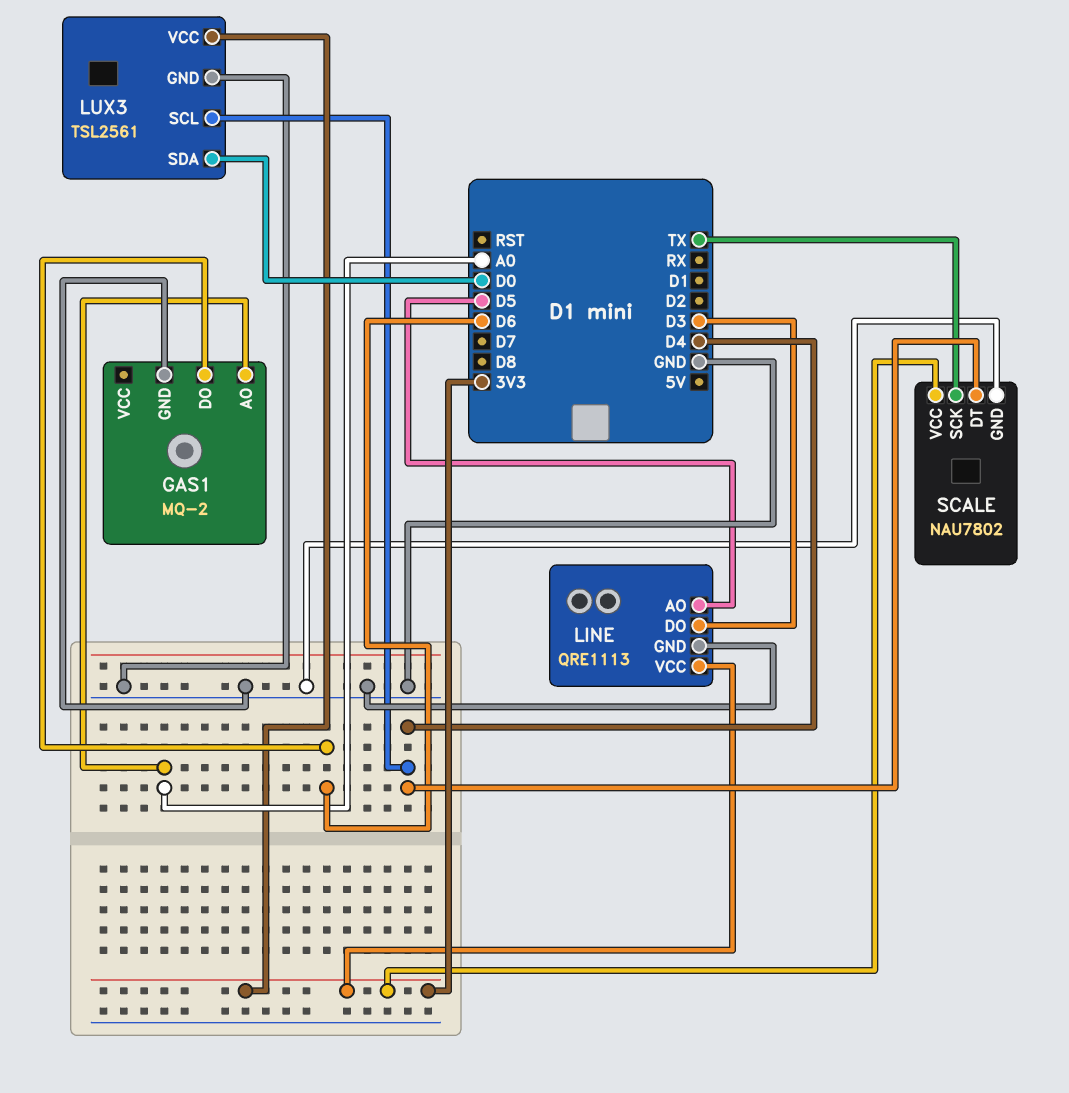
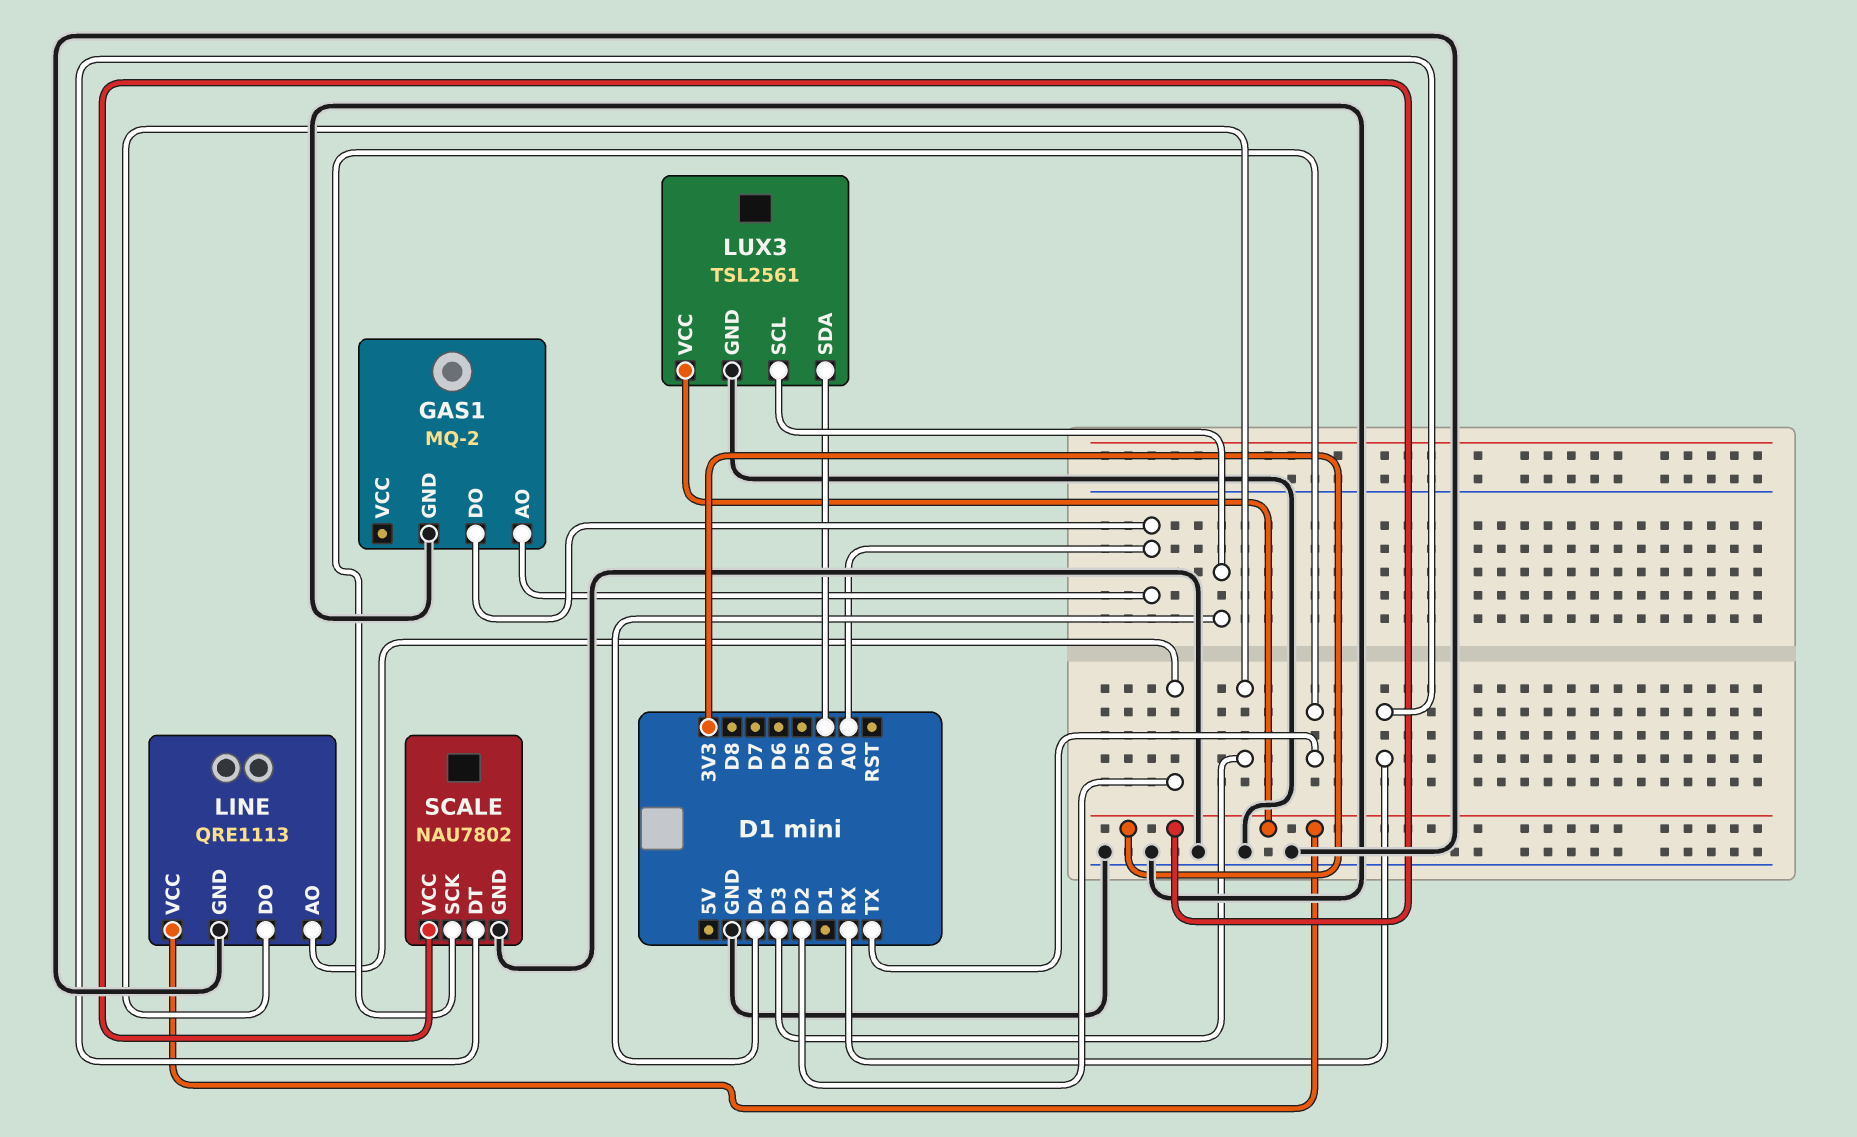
GAS1 pin DO: D6 -> A0
LINE pin AO: D5 -> D2
SCALE pin DT: D4 -> RX

